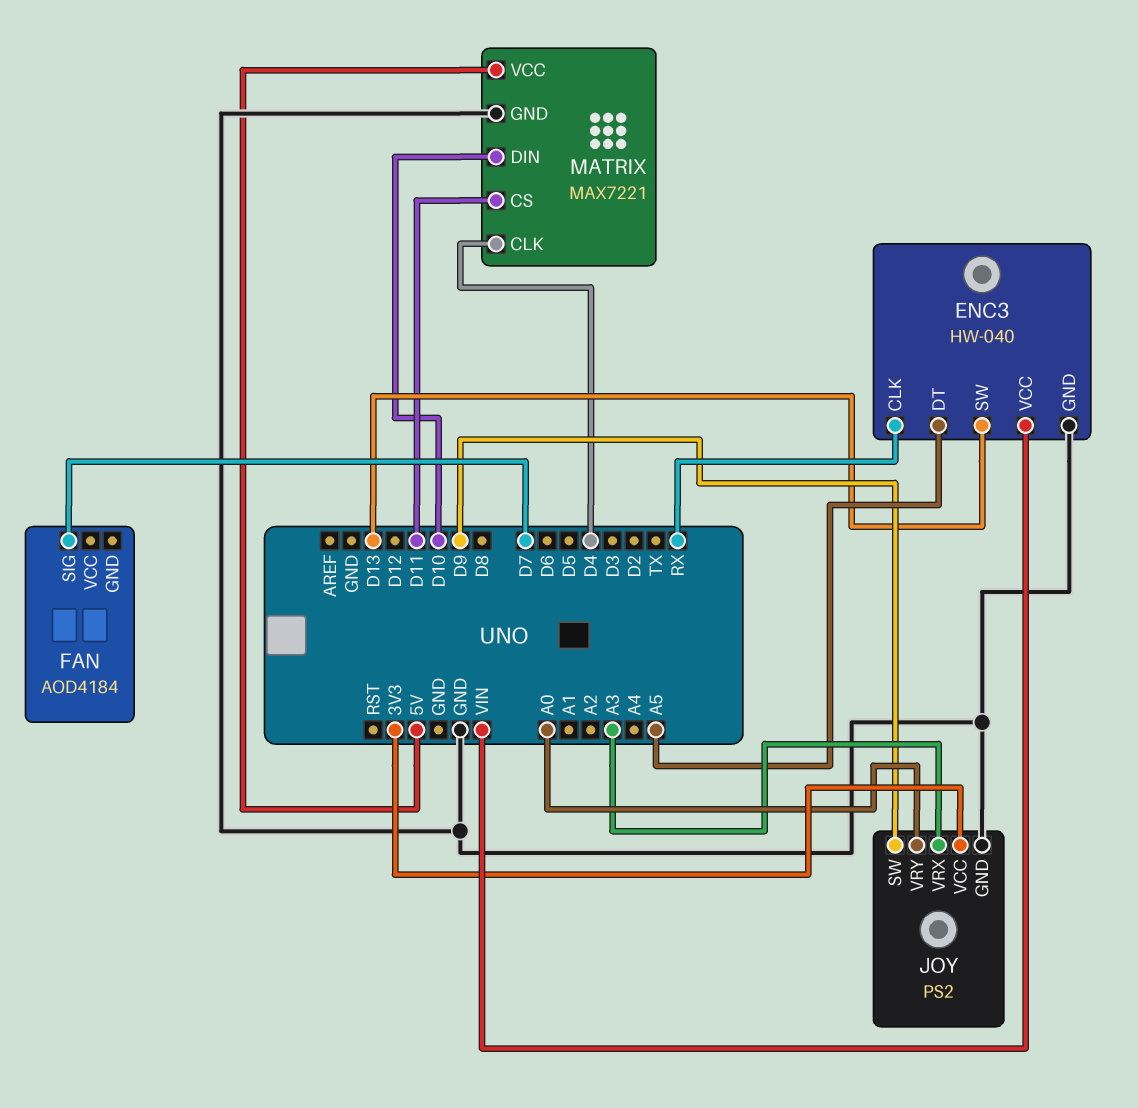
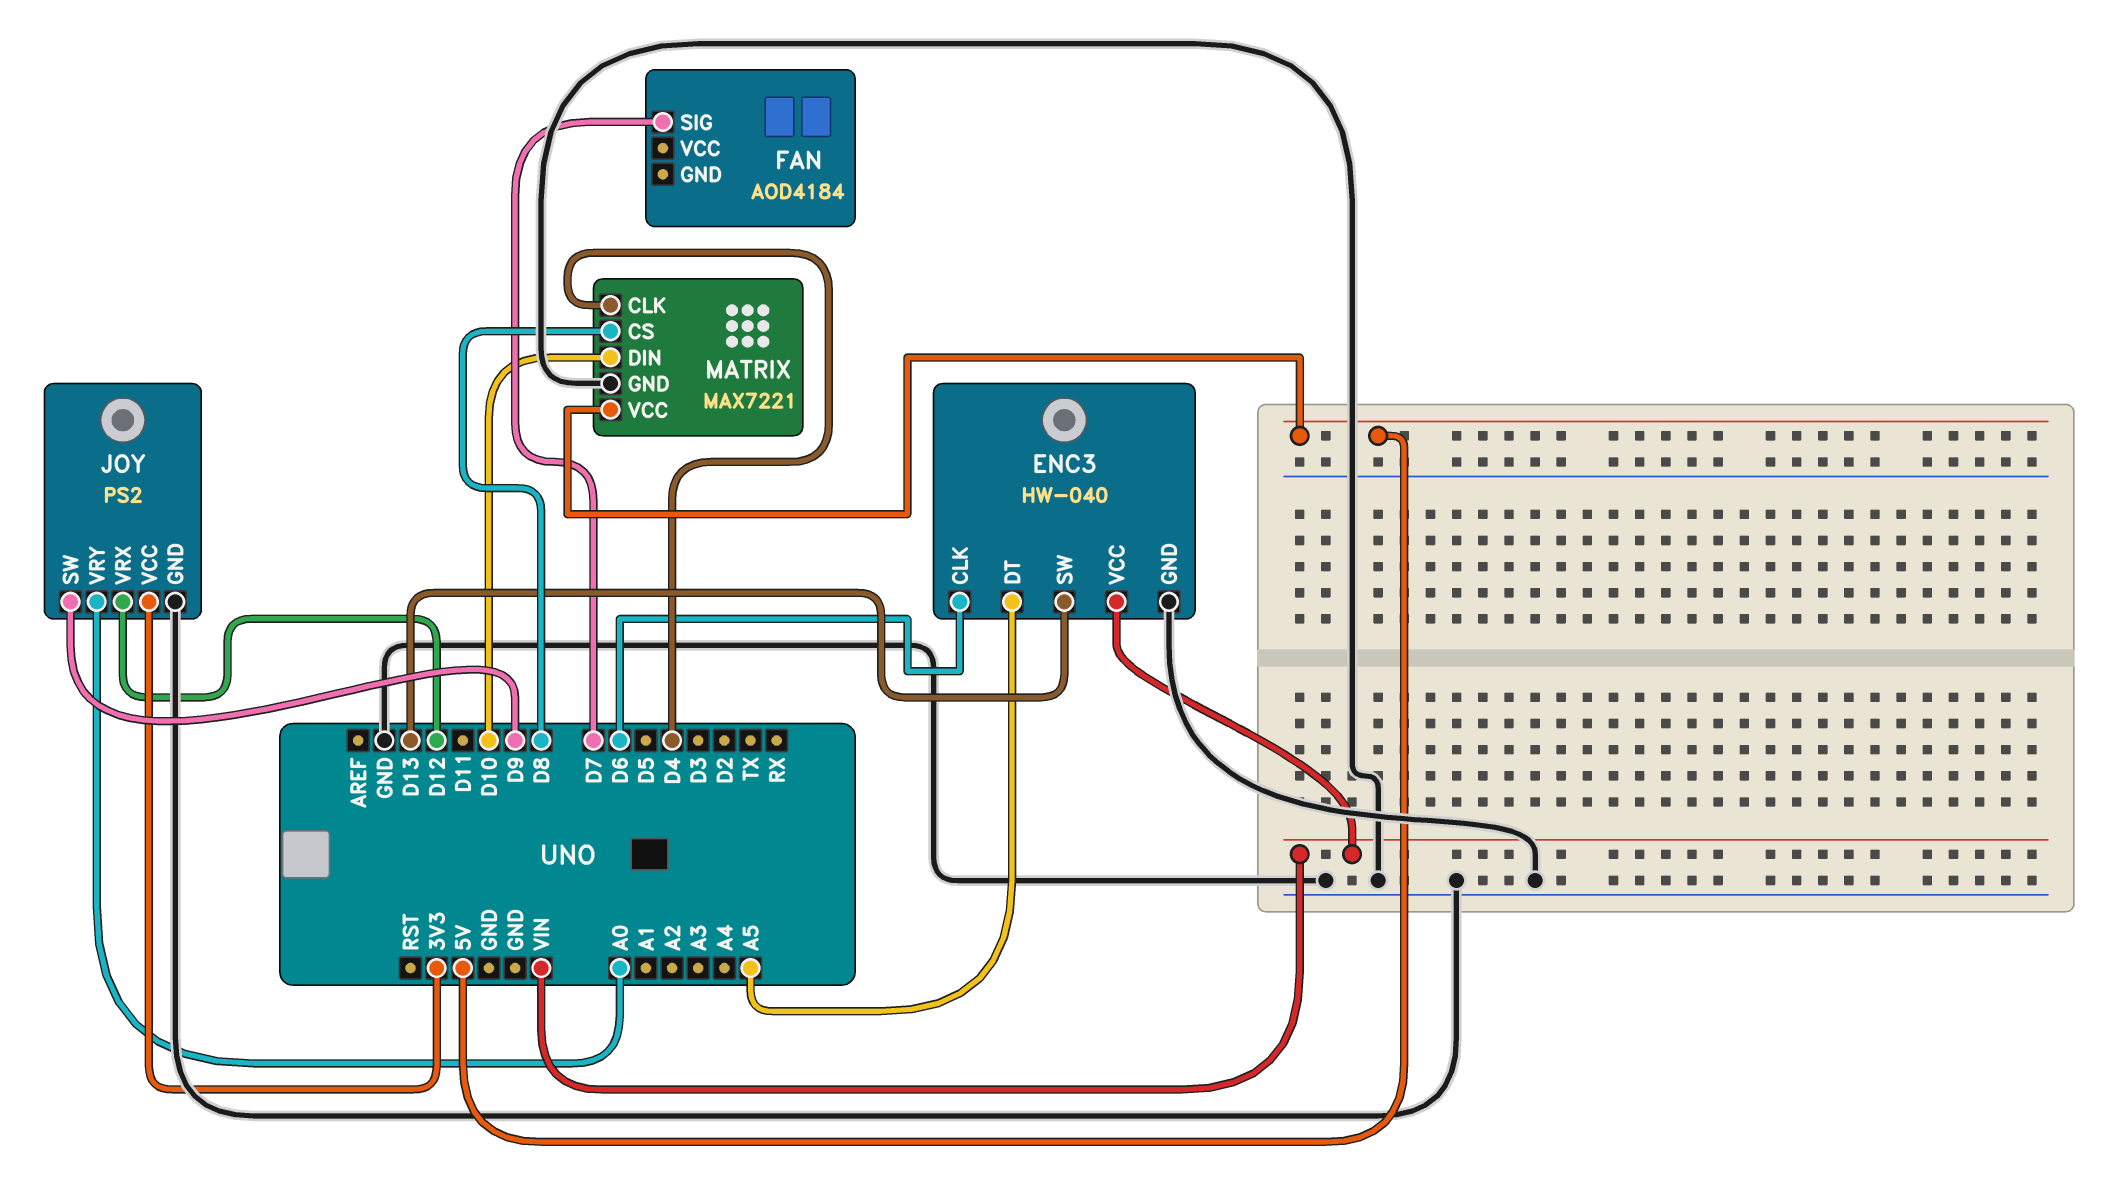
ENC3 pin CLK: RX -> D6
JOY pin VRX: A3 -> D12
MATRIX pin CS: D11 -> D8

